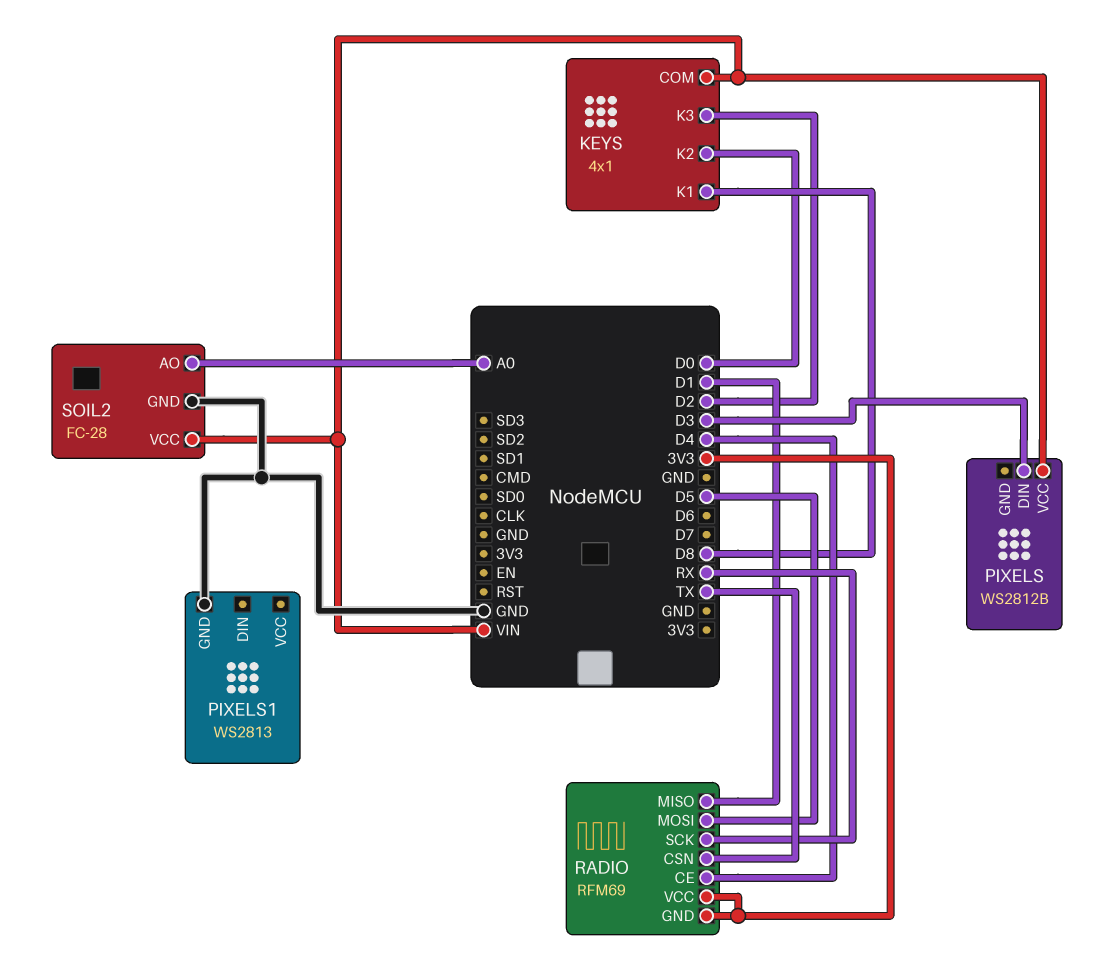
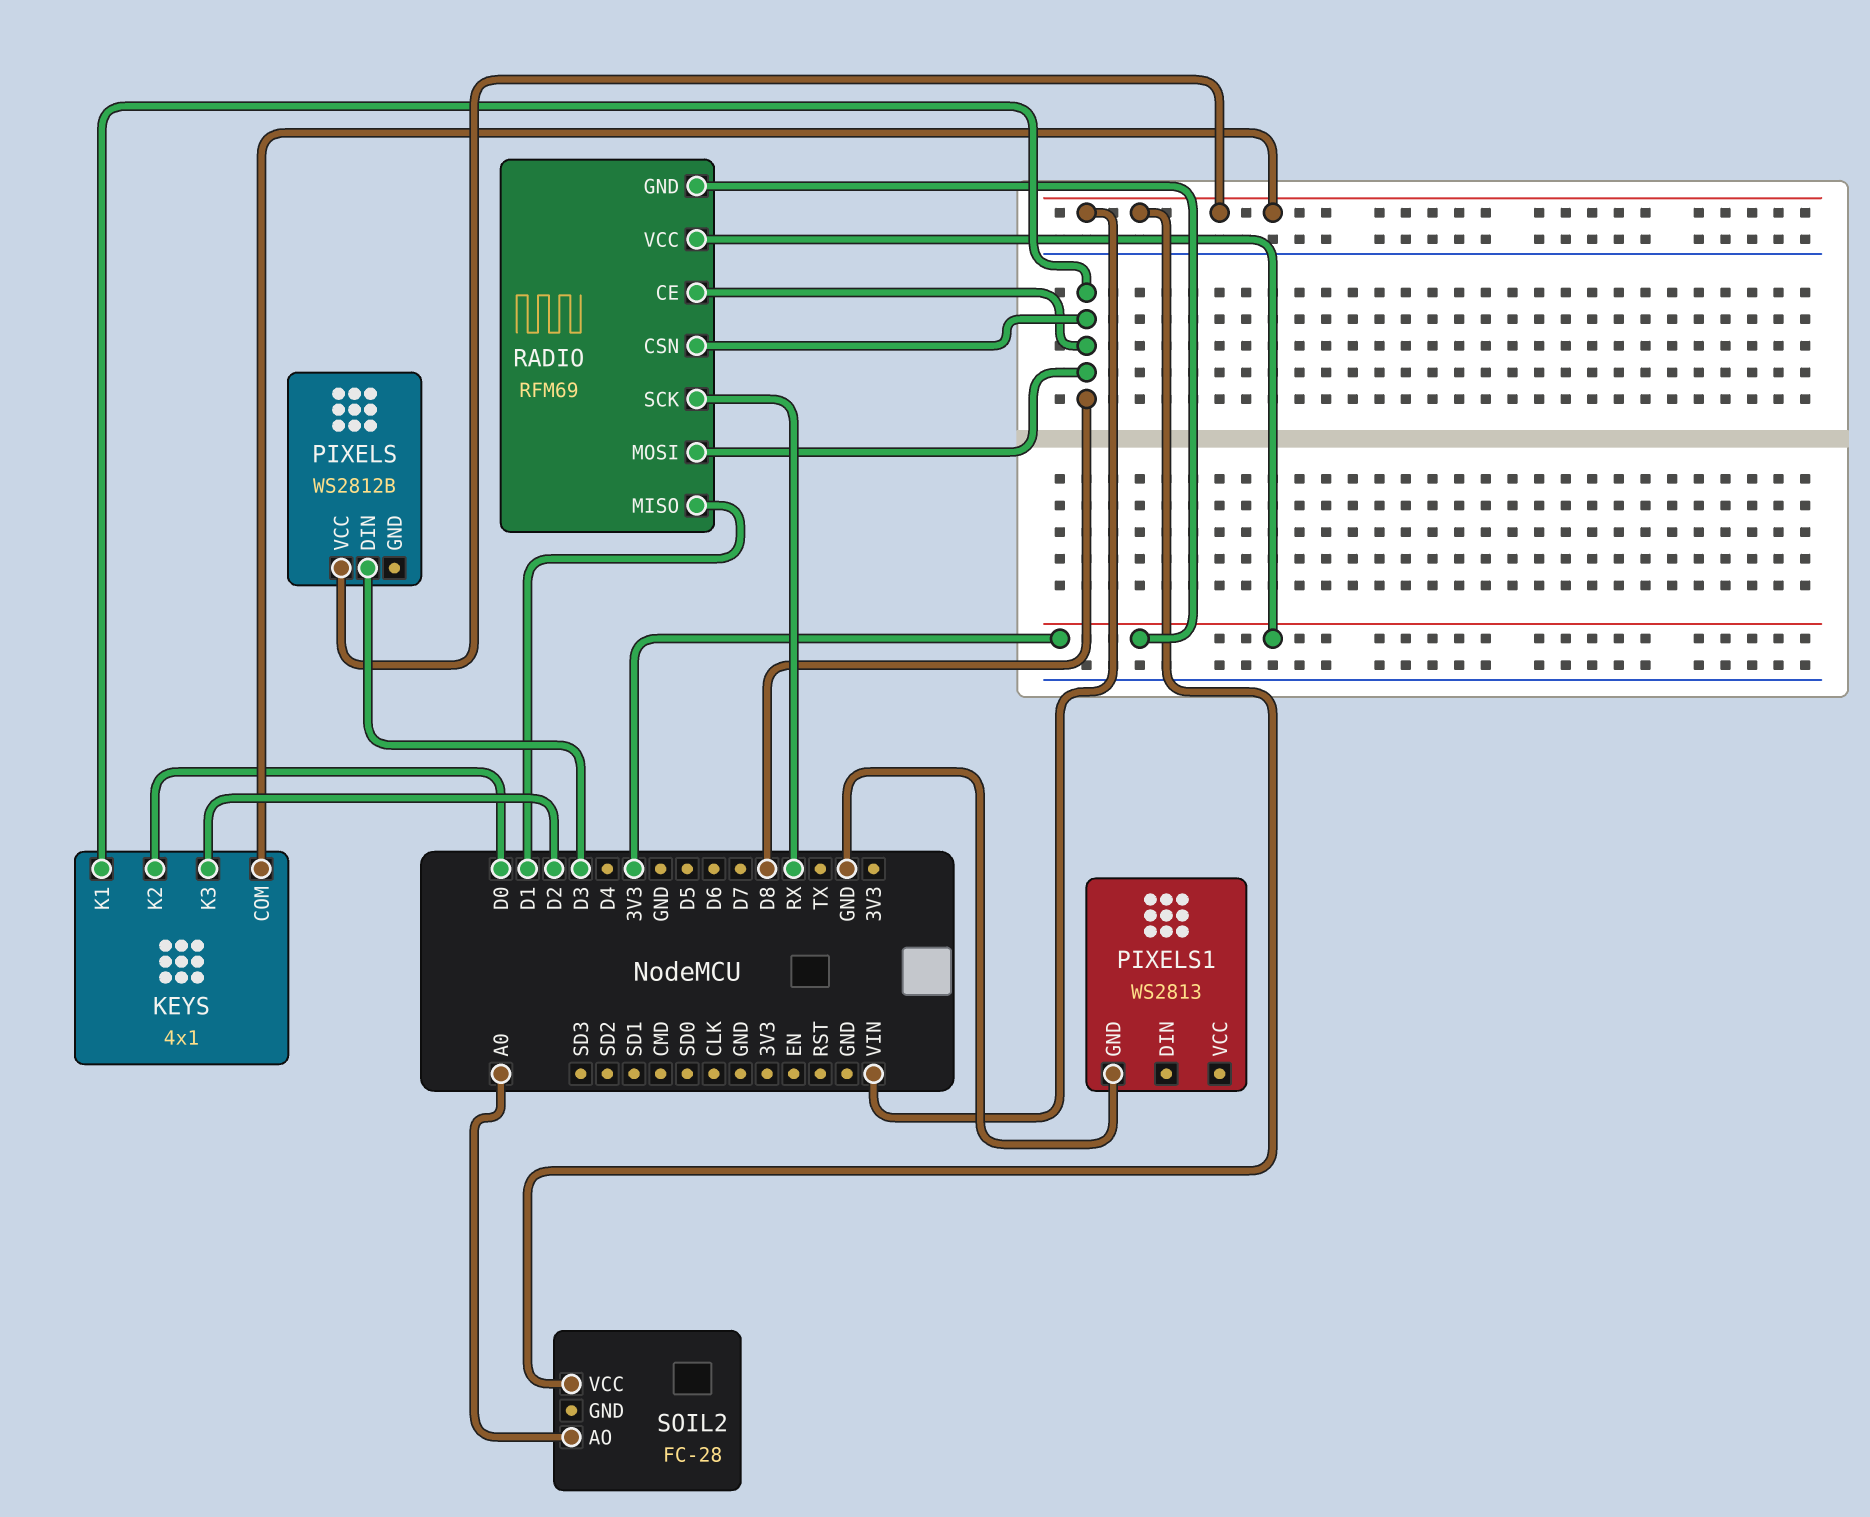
RADIO pin CE: D4 -> D8
RADIO pin CSN: TX -> D8
RADIO pin MOSI: D5 -> D8
SOIL2 pin GND: GND -> none

